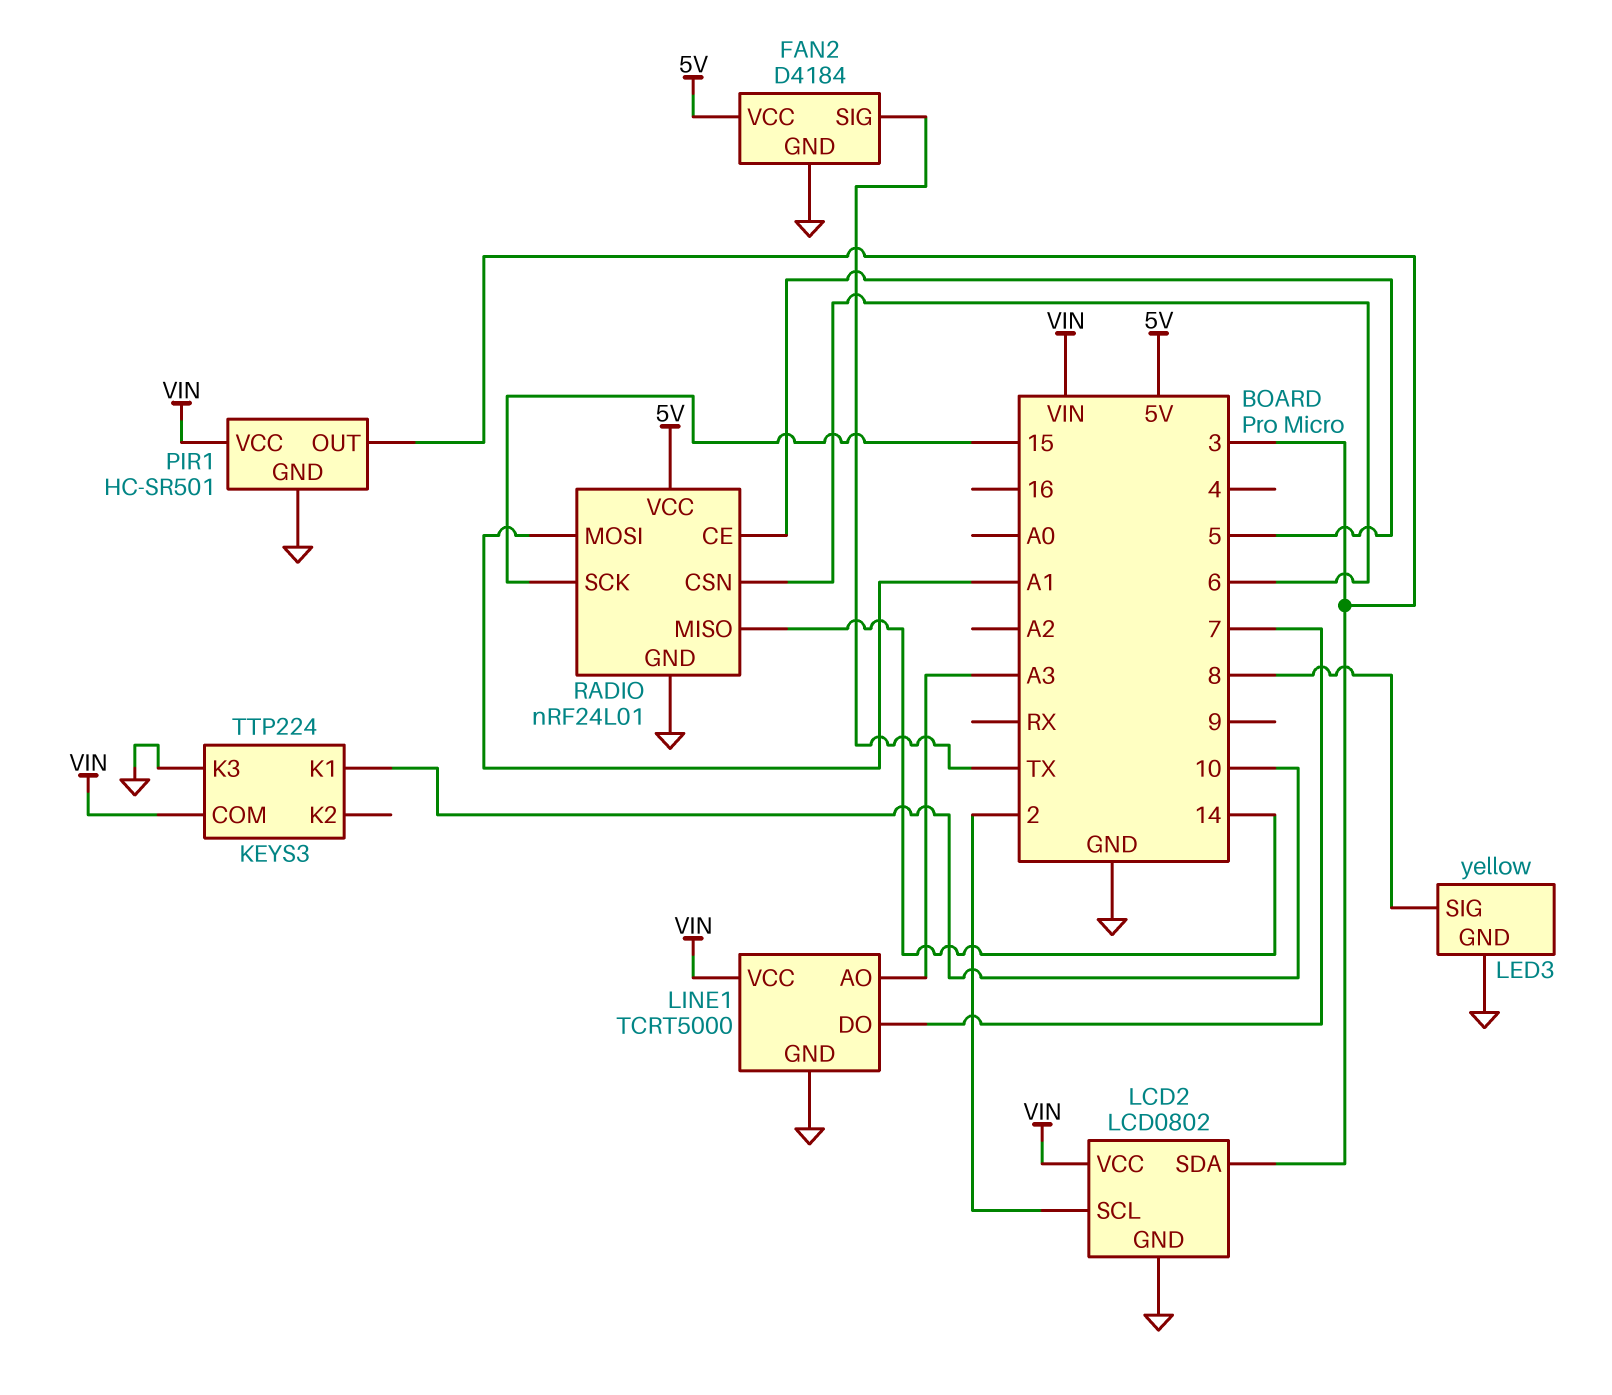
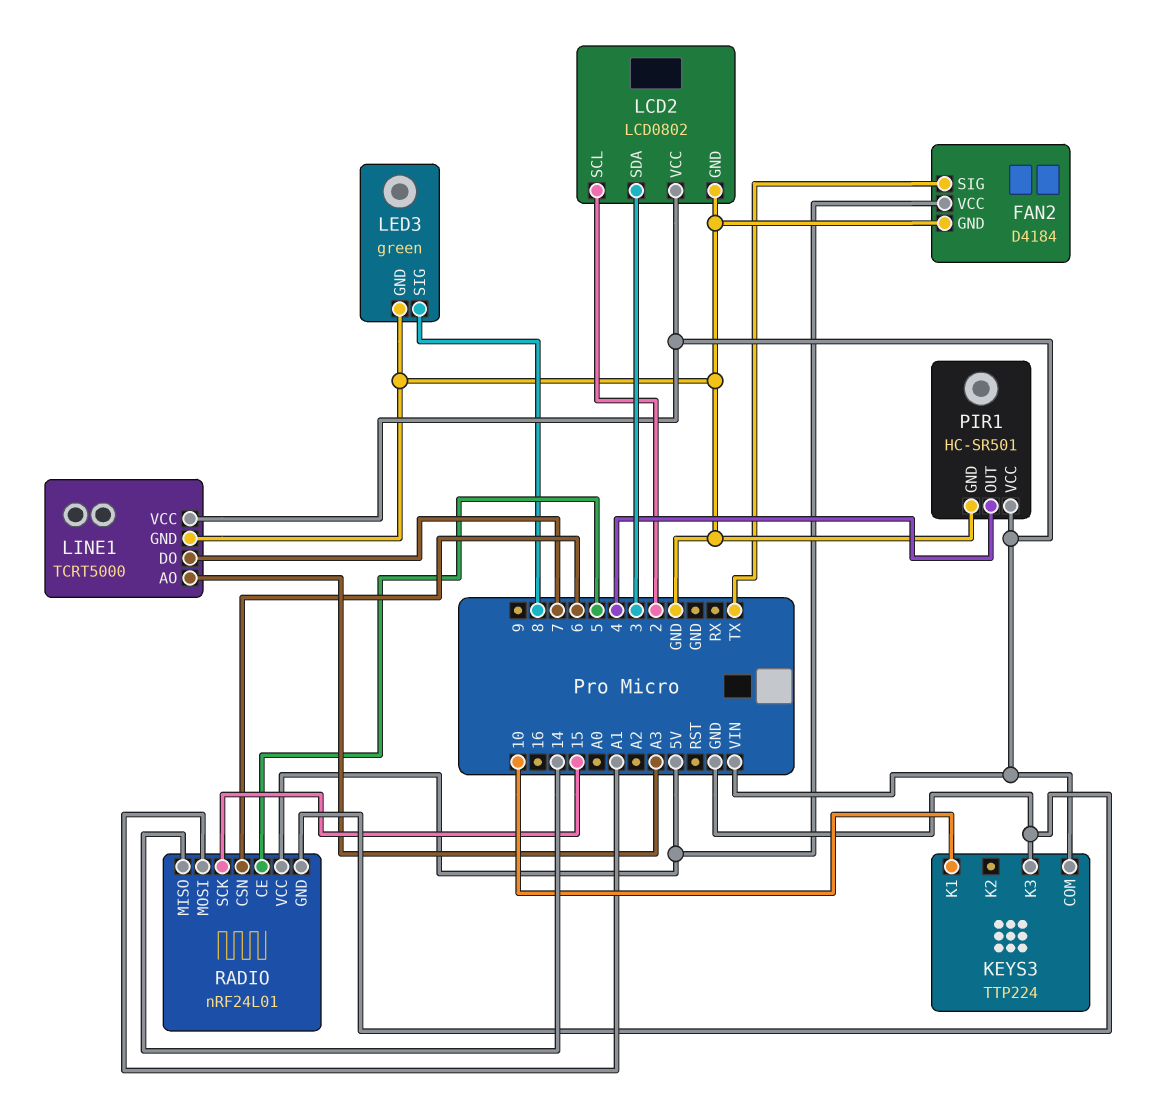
LED3: yellow -> green
PIR1 pin OUT: 3 -> 4

